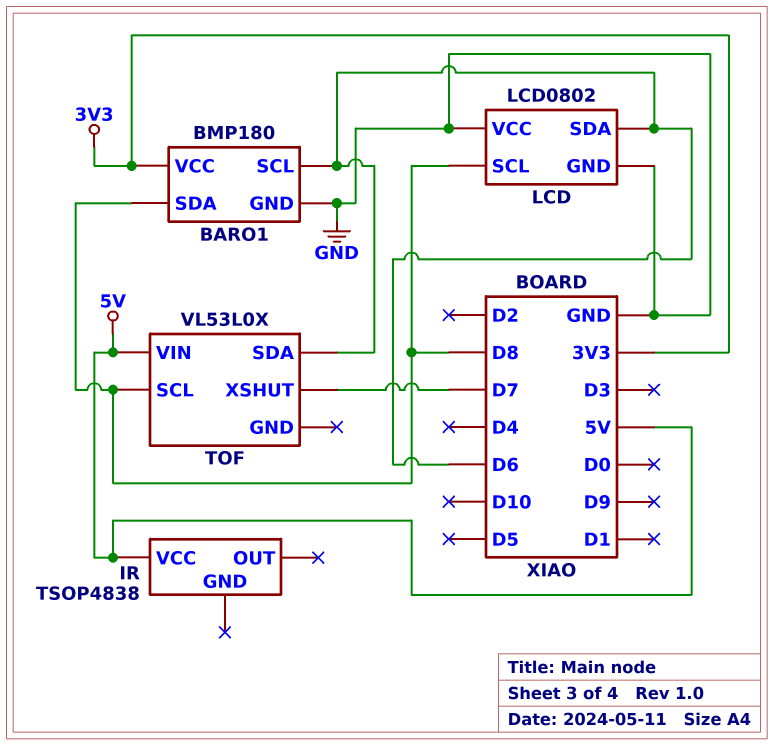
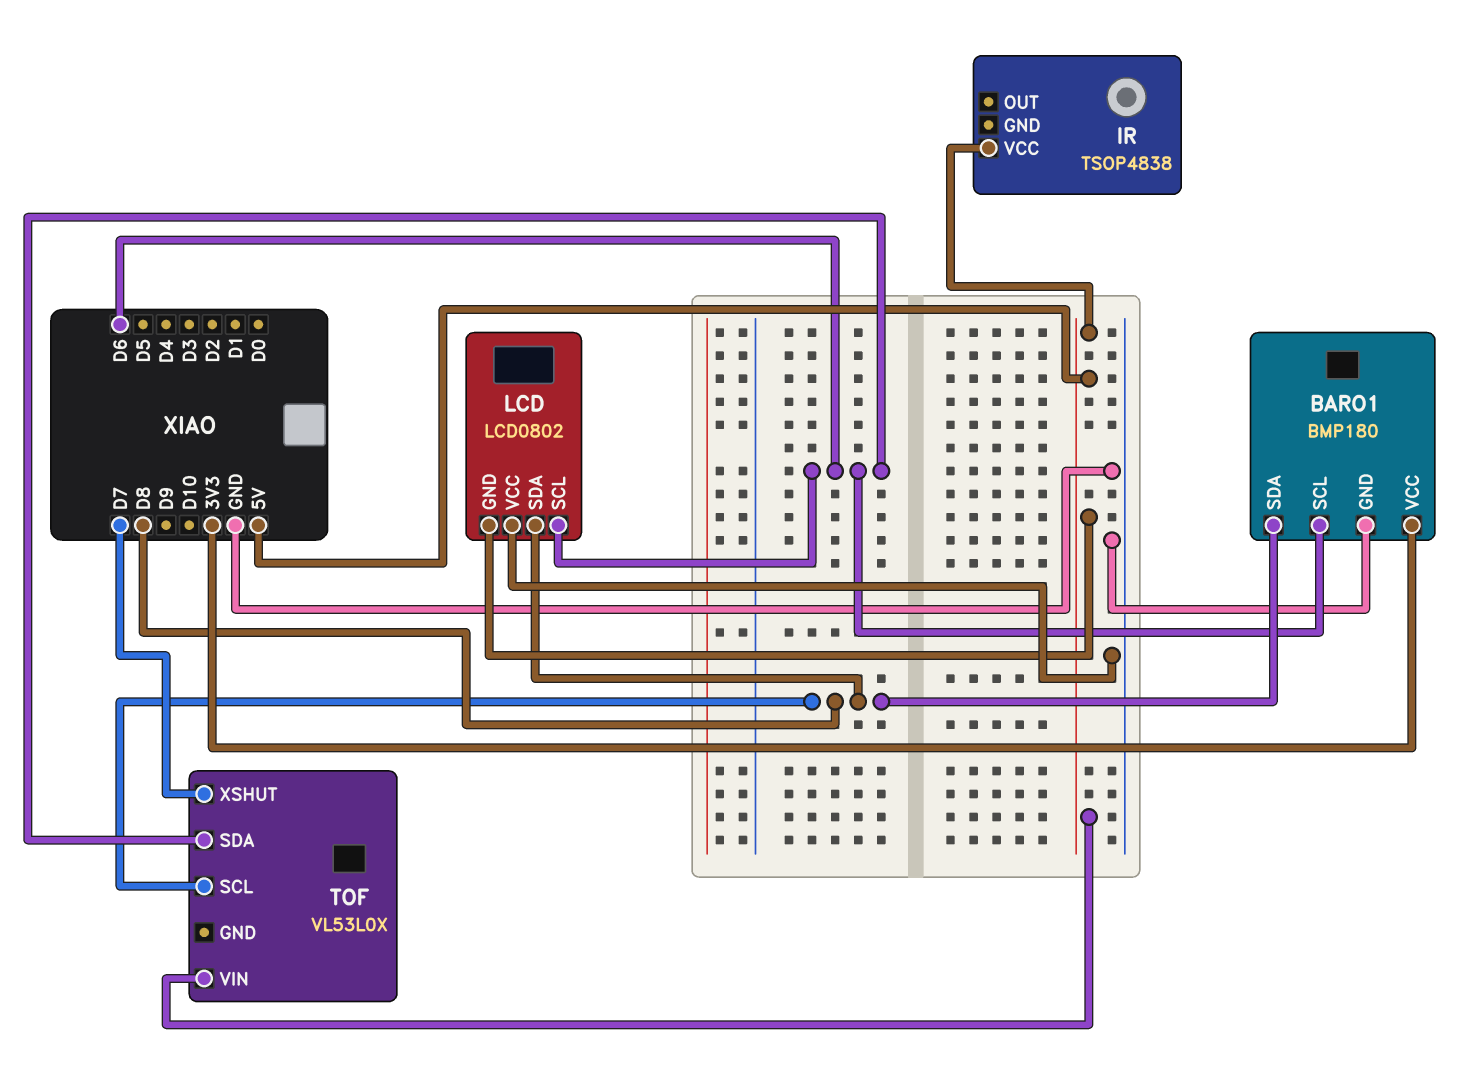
LCD pin GND: GND -> 5V
LCD pin SCL: D8 -> D6
LCD pin SDA: D6 -> D8

